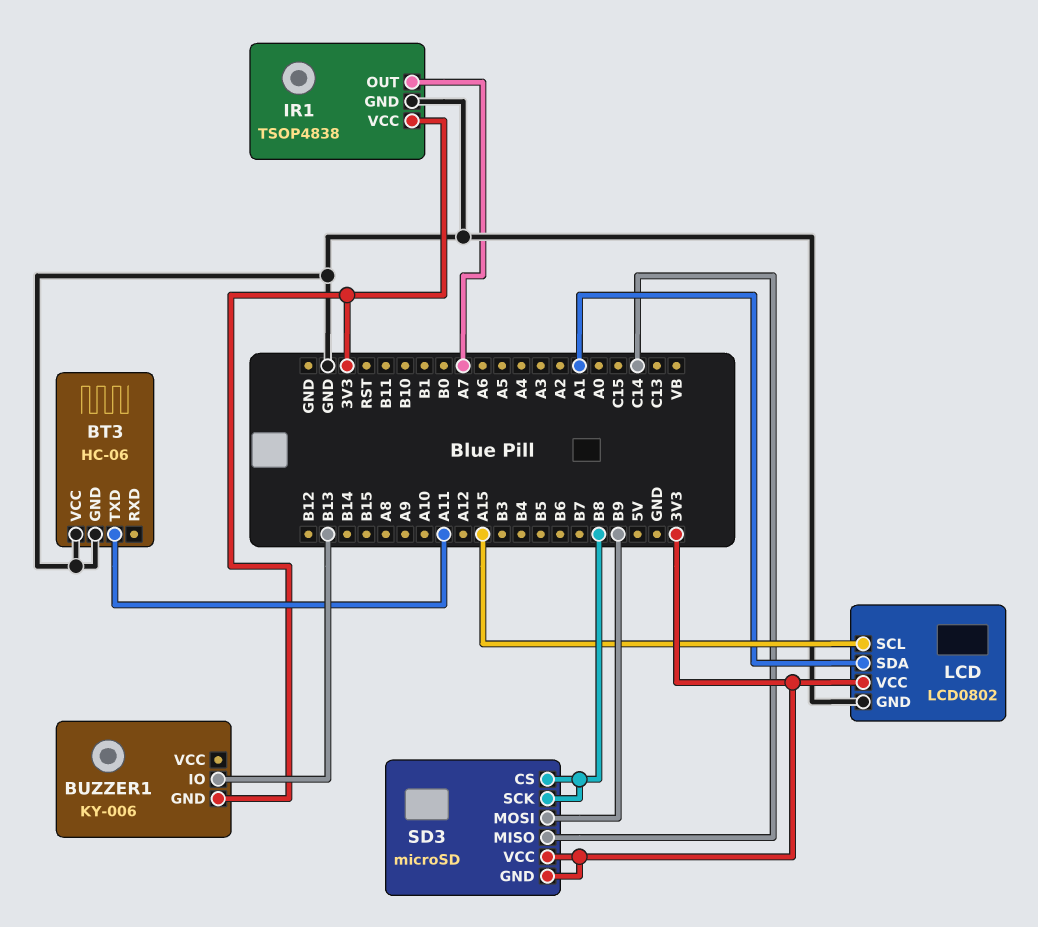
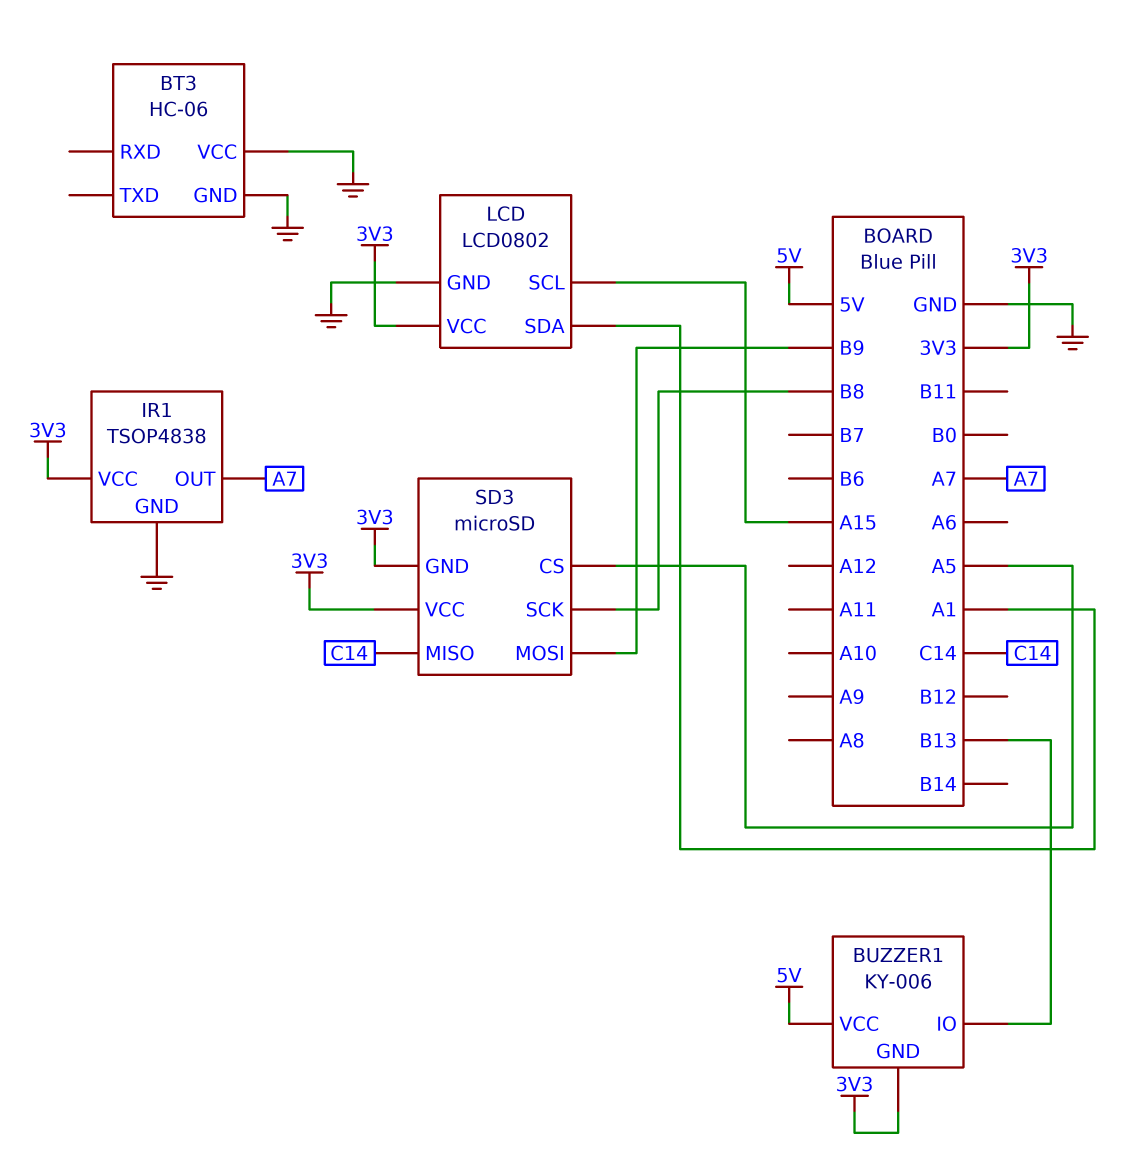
BT3 pin TXD: A11 -> none
BUZZER1 pin VCC: none -> 5V
SD3 pin CS: B8 -> A5

